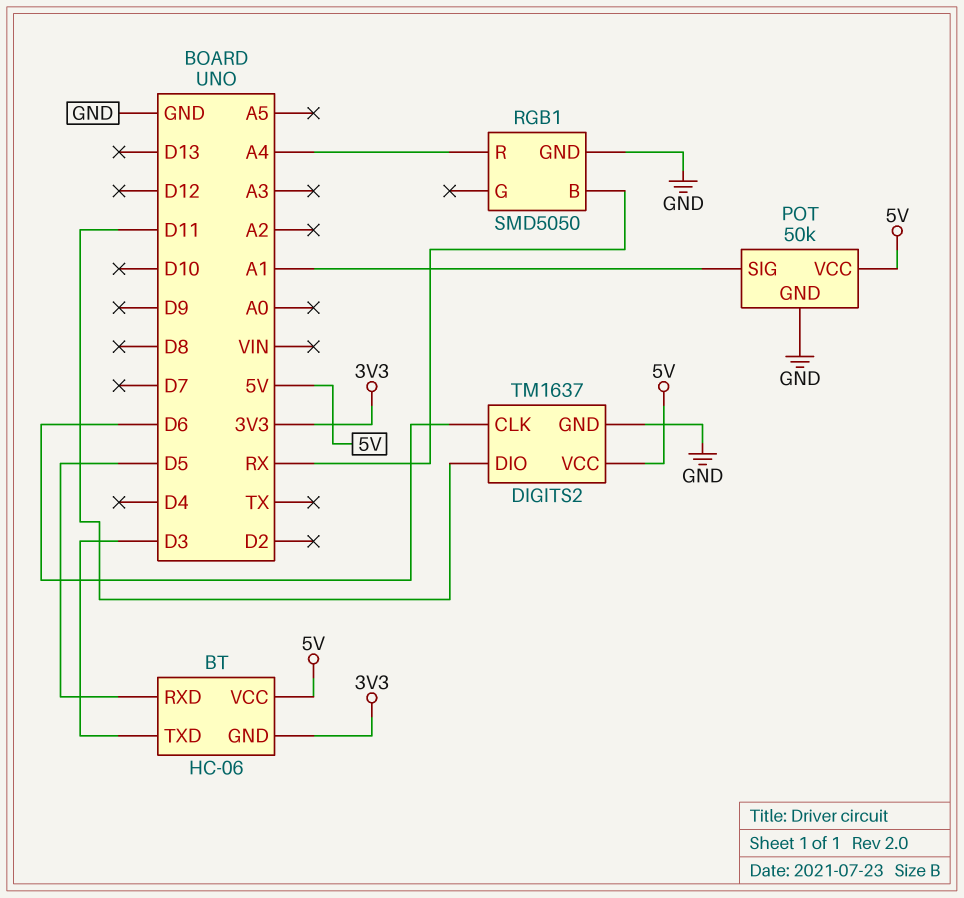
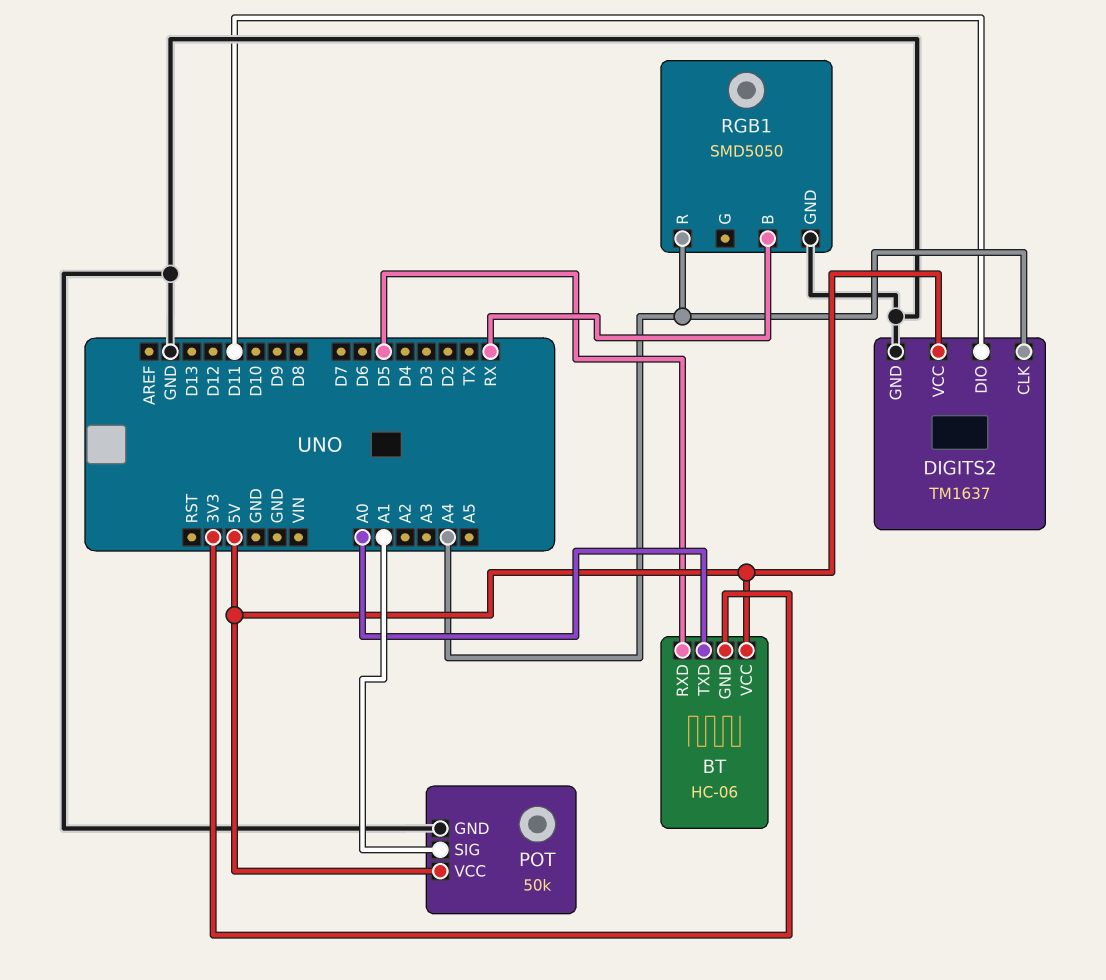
BT pin TXD: D3 -> A0
DIGITS2 pin CLK: D6 -> A4

